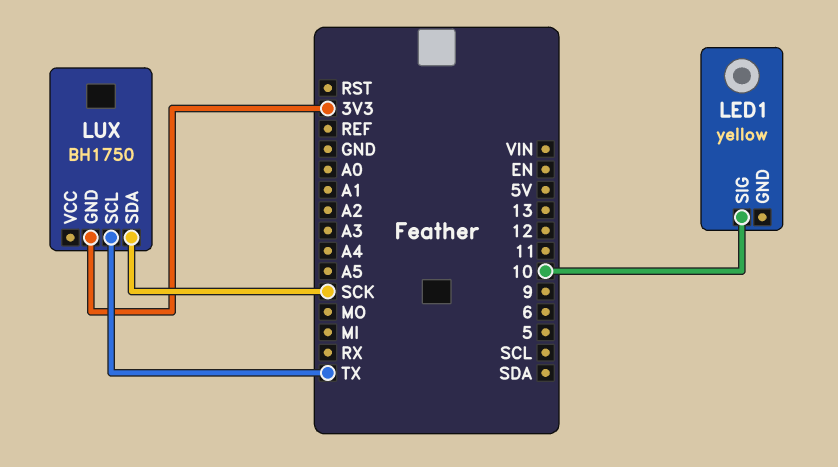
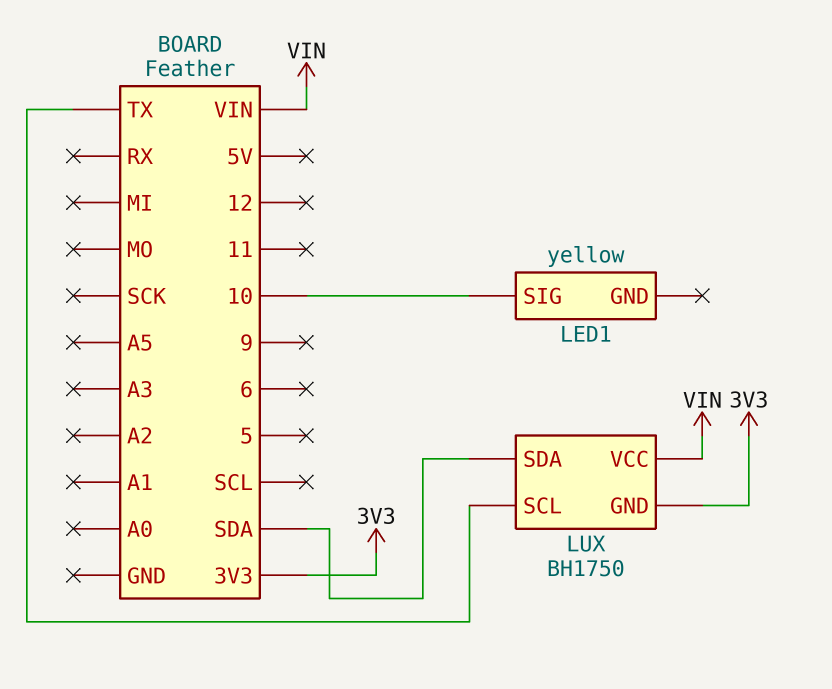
LUX pin SDA: SCK -> SDA
LUX pin VCC: none -> VIN

